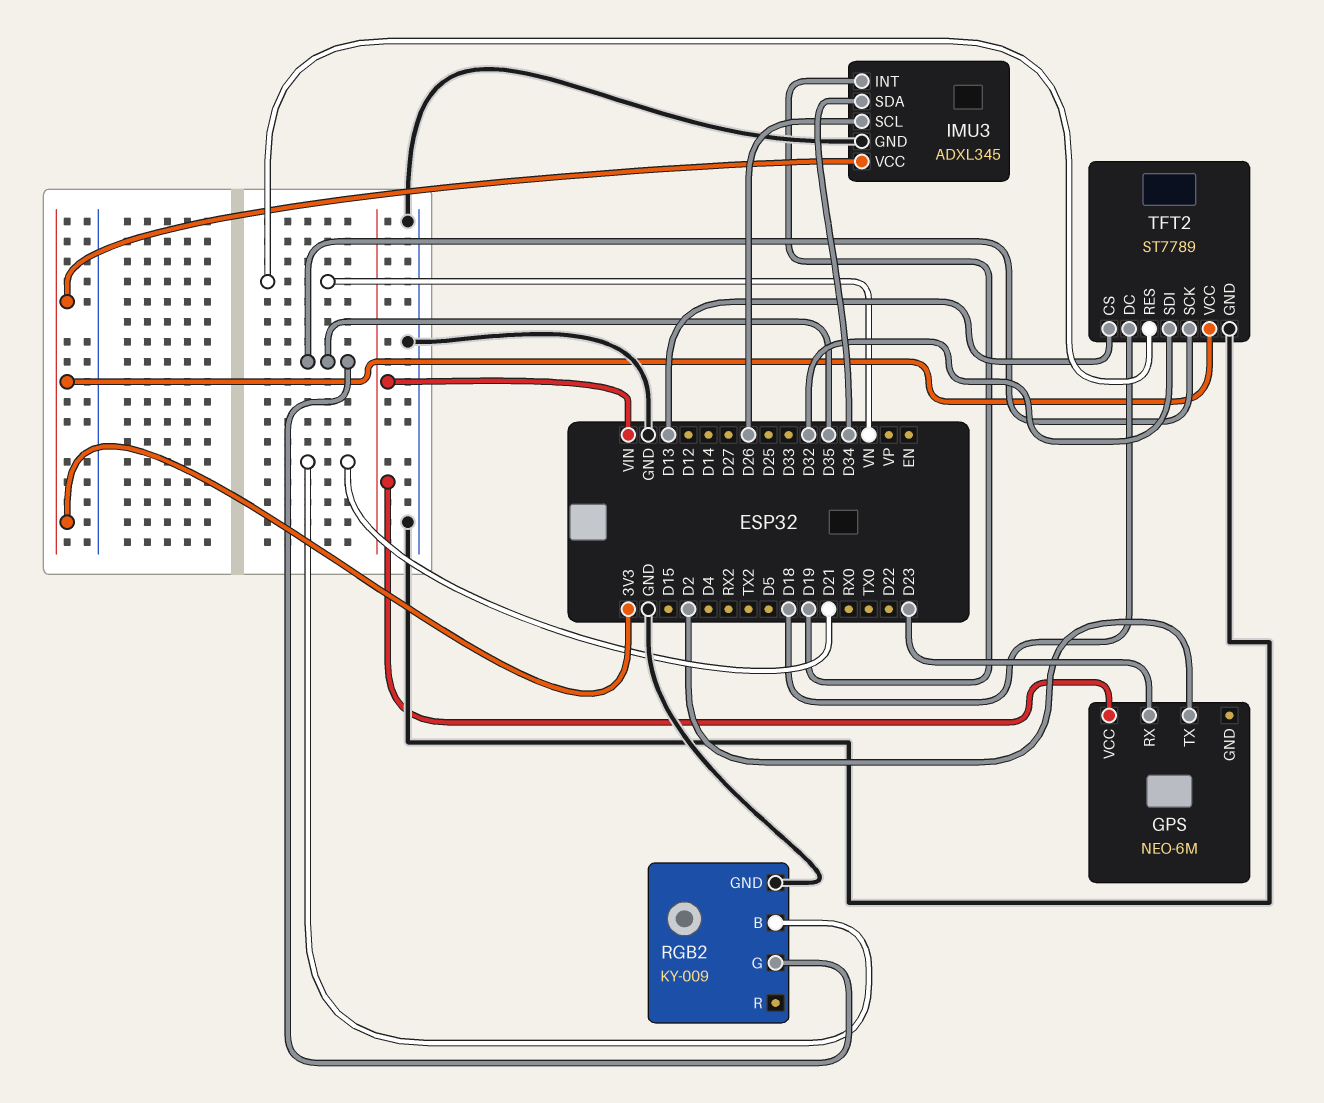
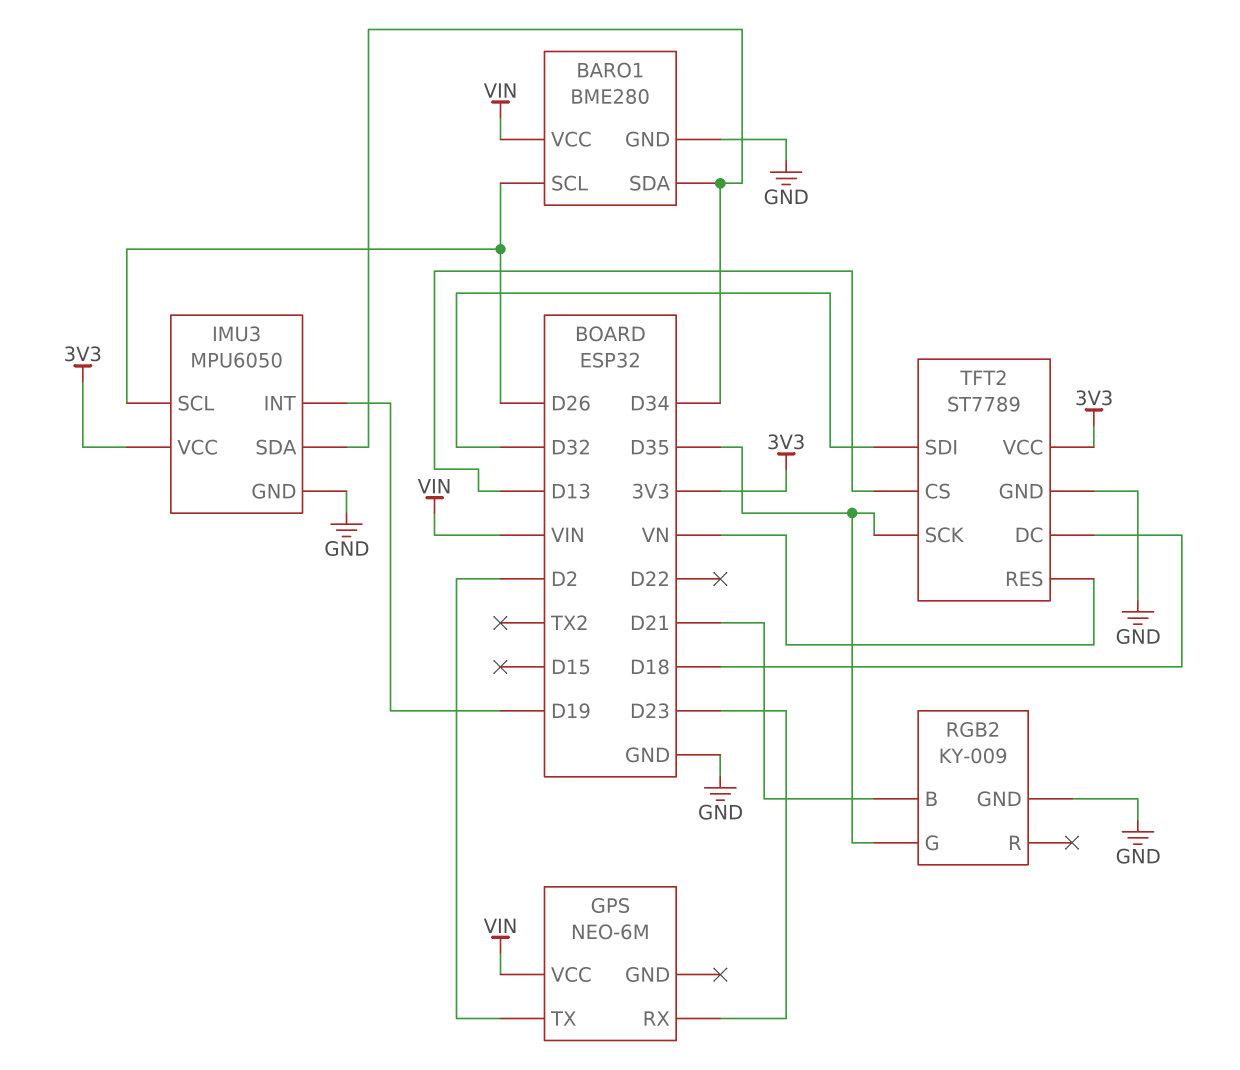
BARO1: none -> BME280
BARO1 pin GND: none -> GND
BARO1 pin SCL: none -> D26
BARO1 pin SDA: none -> D34
BARO1 pin VCC: none -> VIN
IMU3: ADXL345 -> MPU6050

